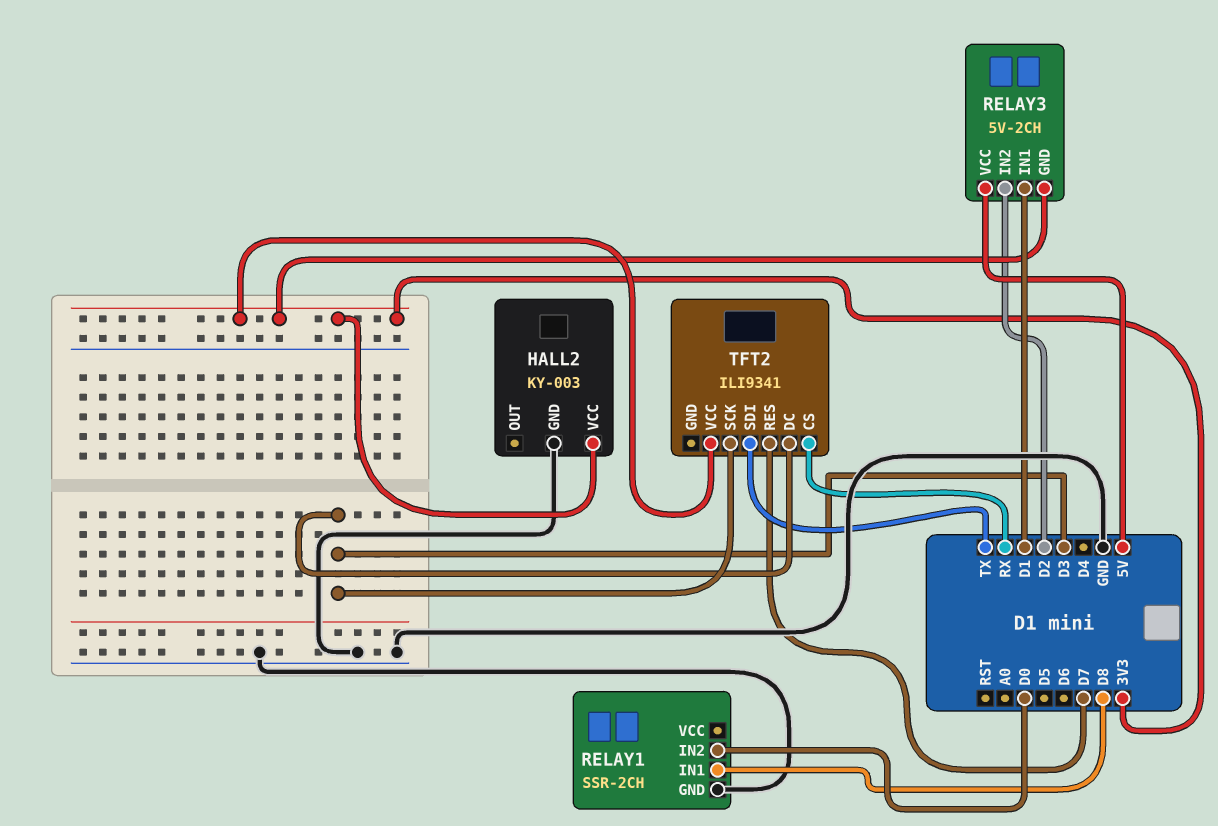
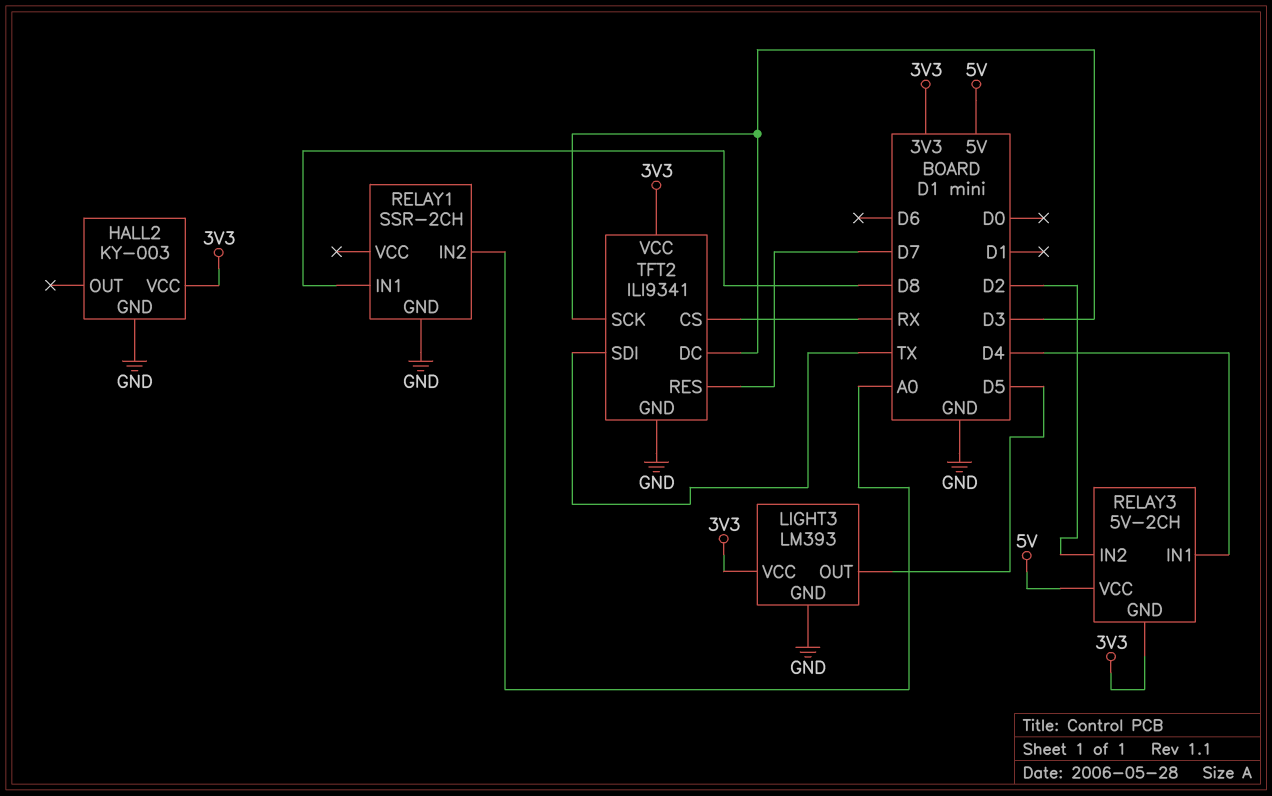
LIGHT3: none -> LM393
LIGHT3 pin GND: none -> GND
LIGHT3 pin OUT: none -> D5
LIGHT3 pin VCC: none -> 3V3
RELAY1 pin IN2: D0 -> A0
RELAY3 pin IN1: D1 -> D4
TFT2 pin GND: none -> GND

